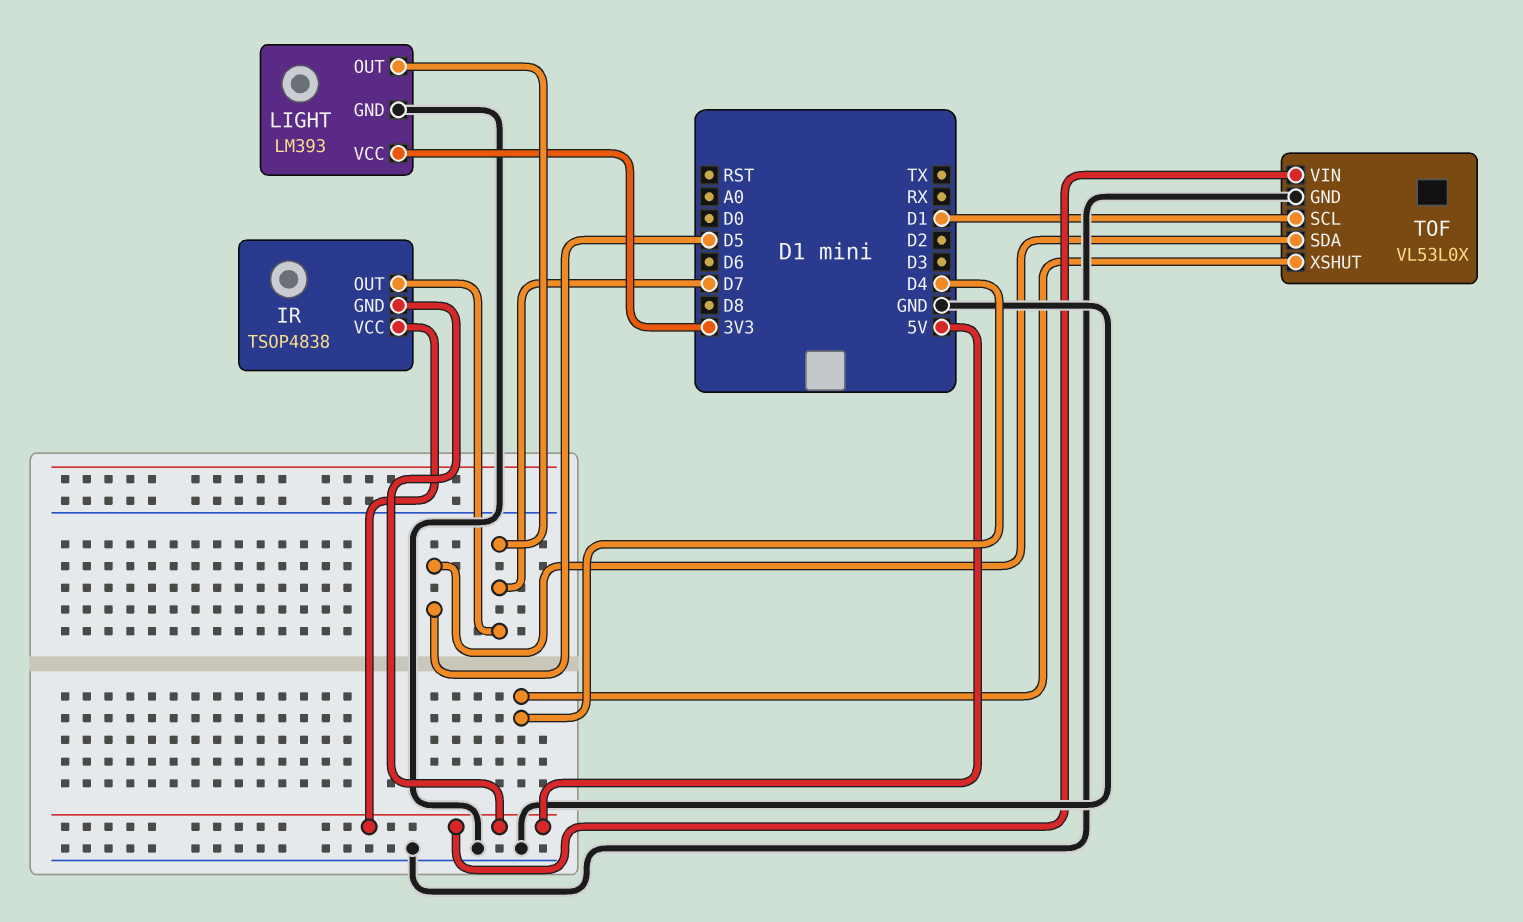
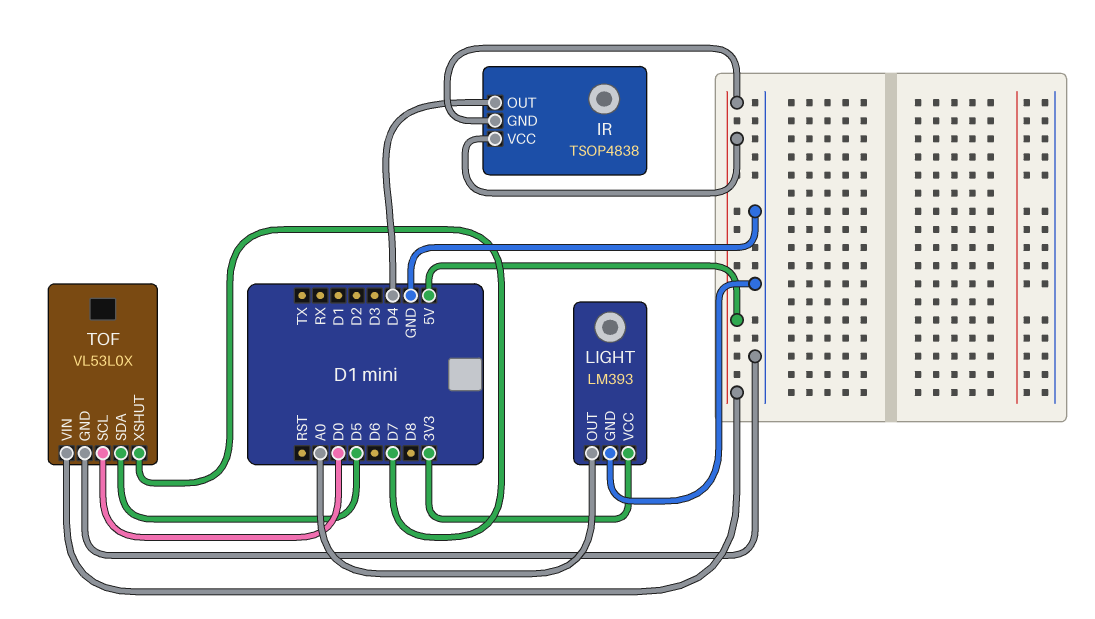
IR pin OUT: D7 -> D4
LIGHT pin OUT: D7 -> A0
TOF pin SCL: D1 -> D0
TOF pin XSHUT: D4 -> D7

